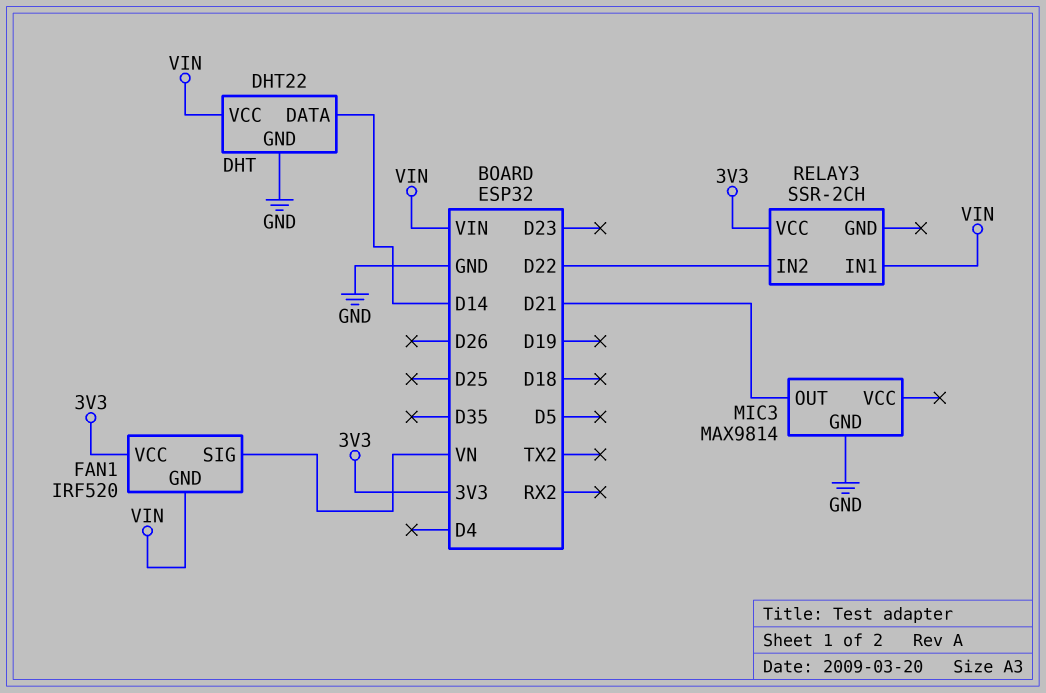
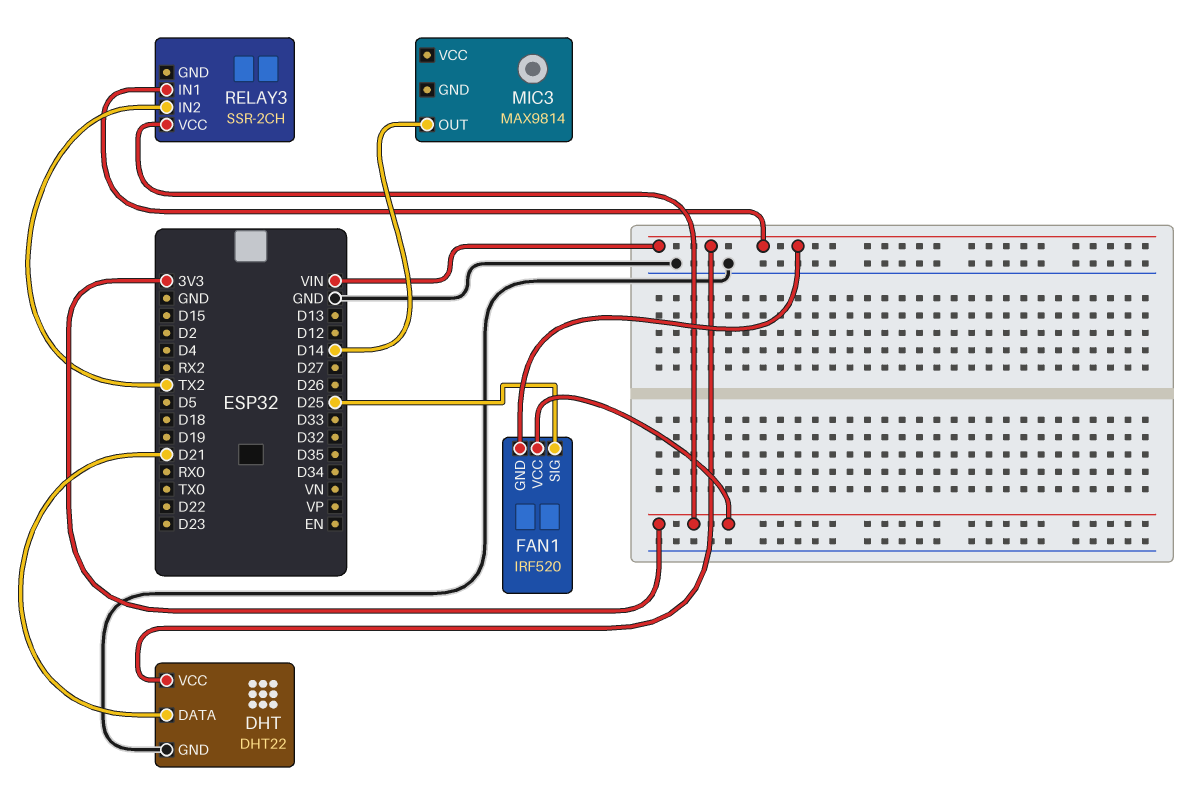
DHT pin DATA: D14 -> D21
FAN1 pin SIG: VN -> D25
MIC3 pin GND: GND -> none
MIC3 pin OUT: D21 -> D14
RELAY3 pin IN2: D22 -> TX2

